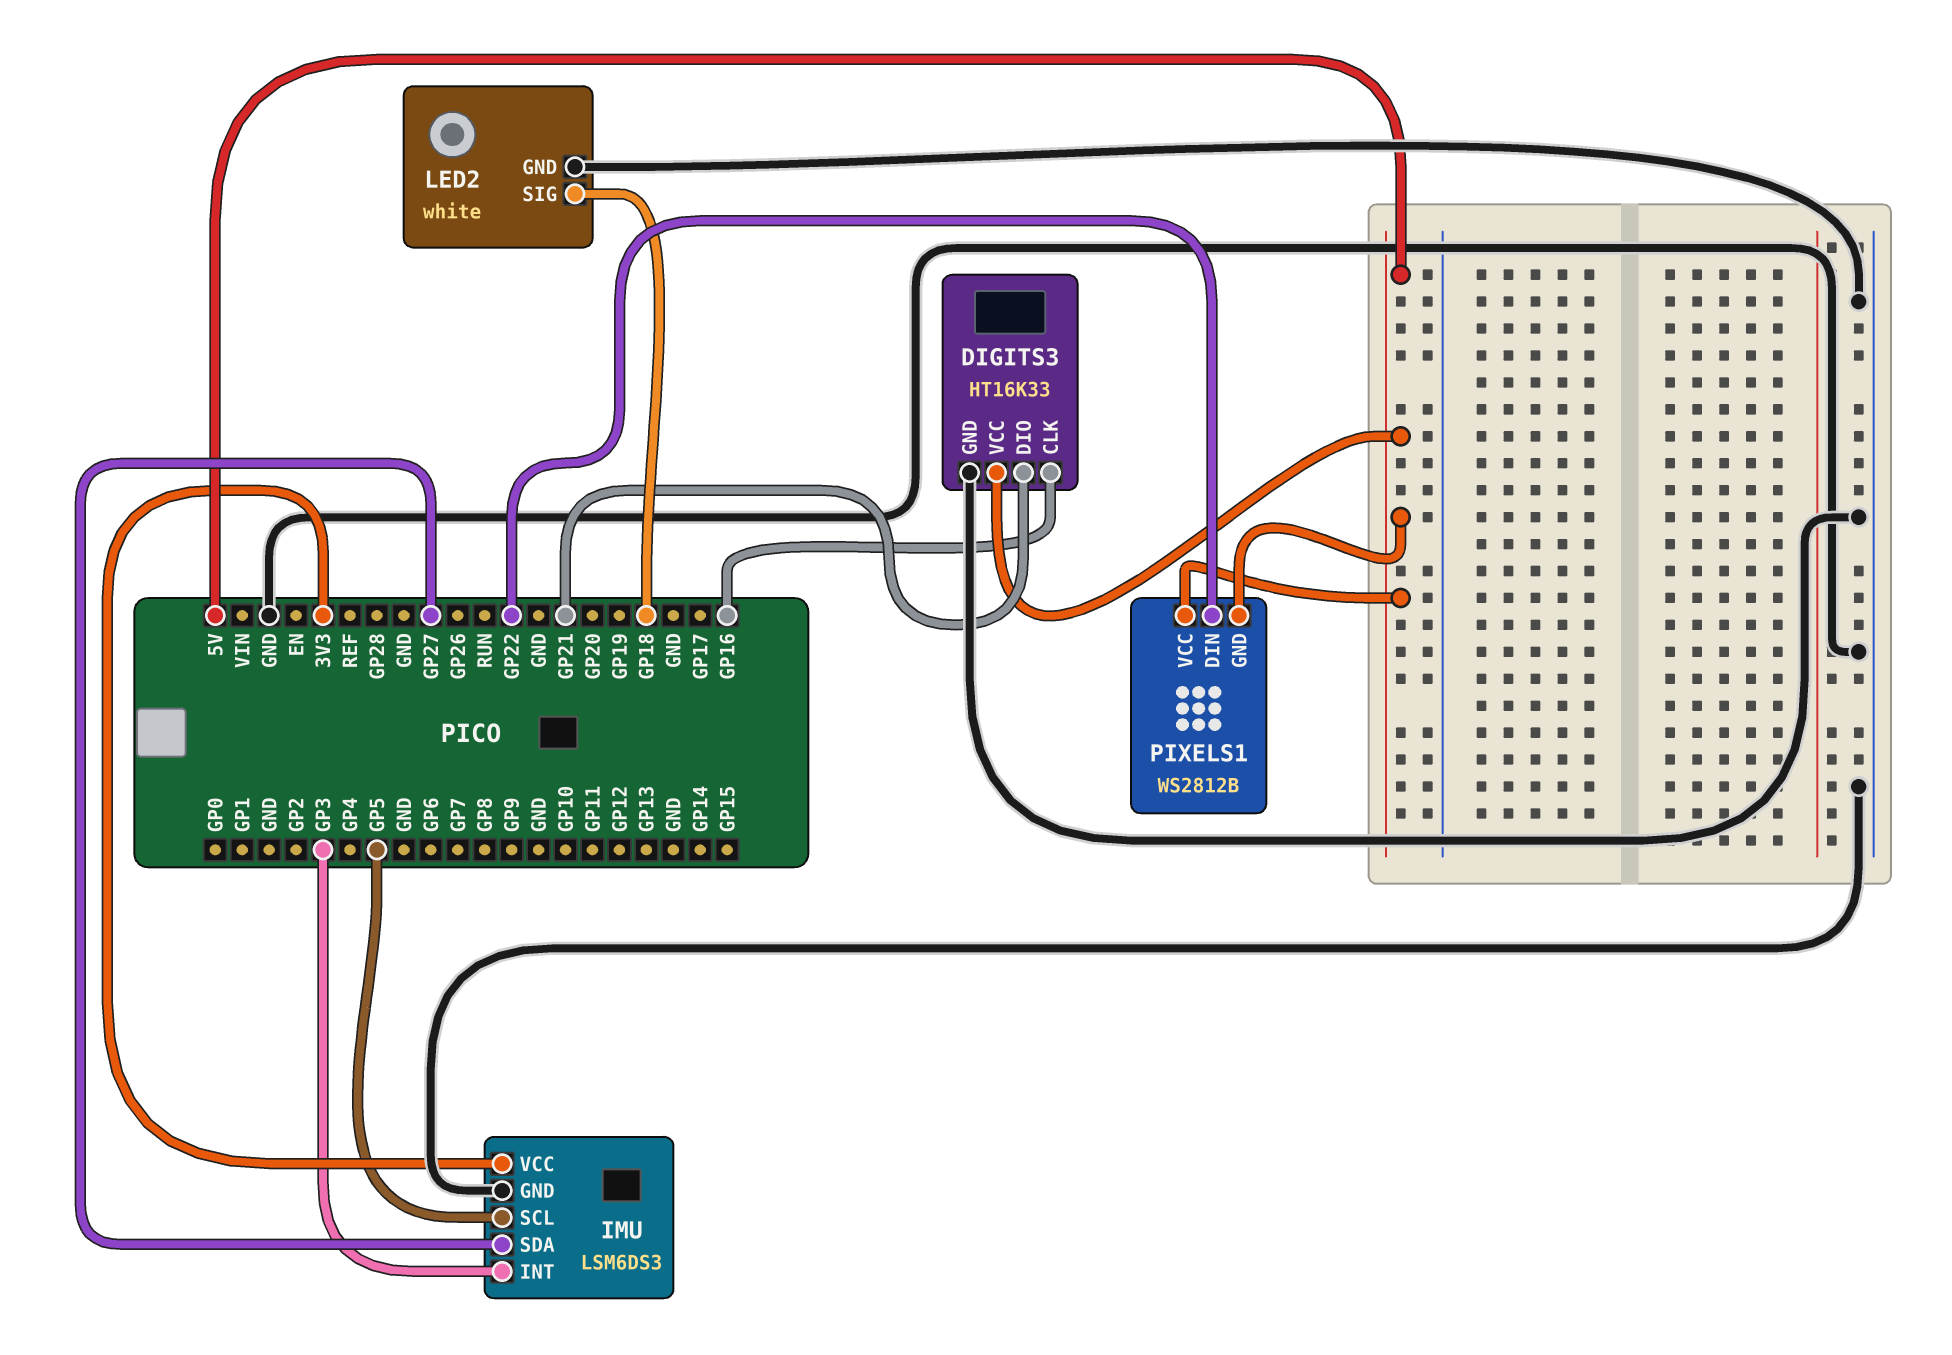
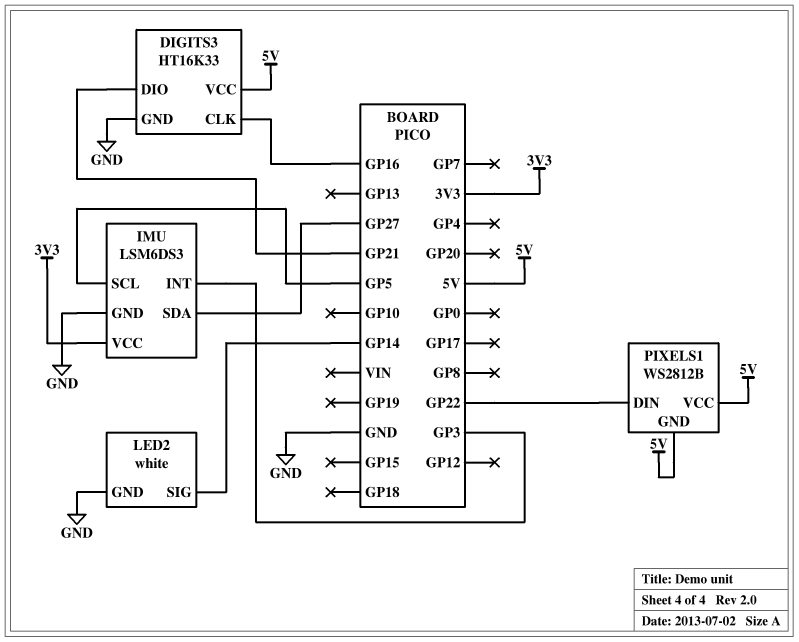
LED2 pin SIG: GP18 -> GP14

